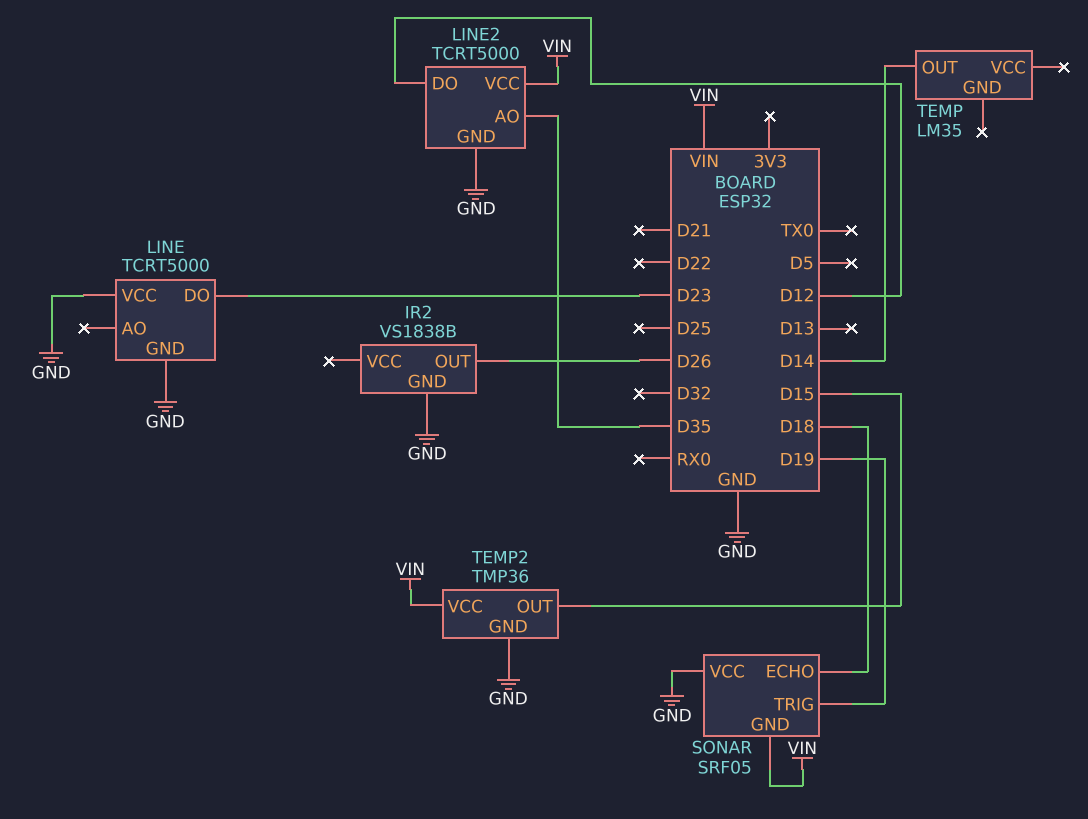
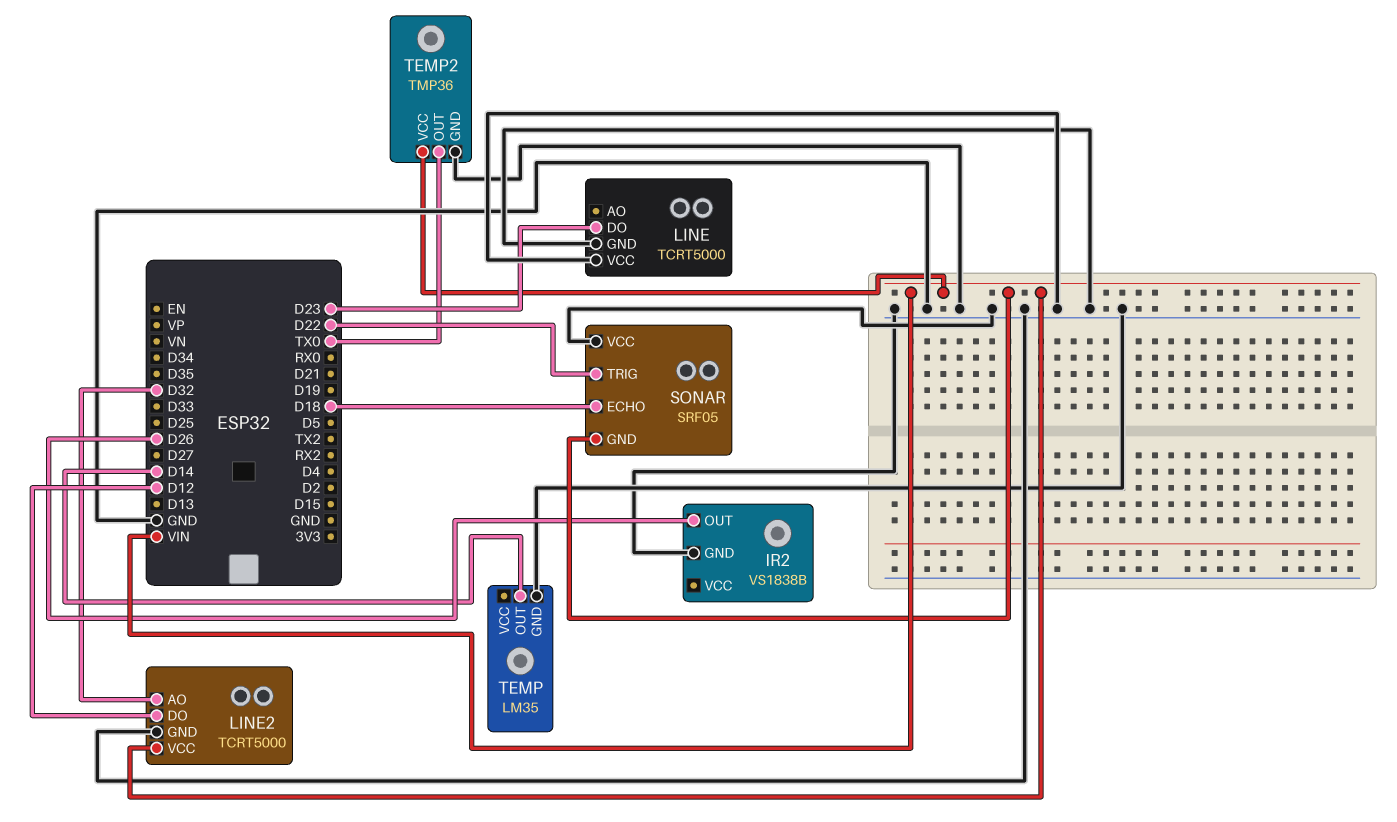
LINE2 pin AO: D35 -> D32
SONAR pin TRIG: D19 -> D22
TEMP pin GND: none -> GND
TEMP2 pin OUT: D15 -> TX0

